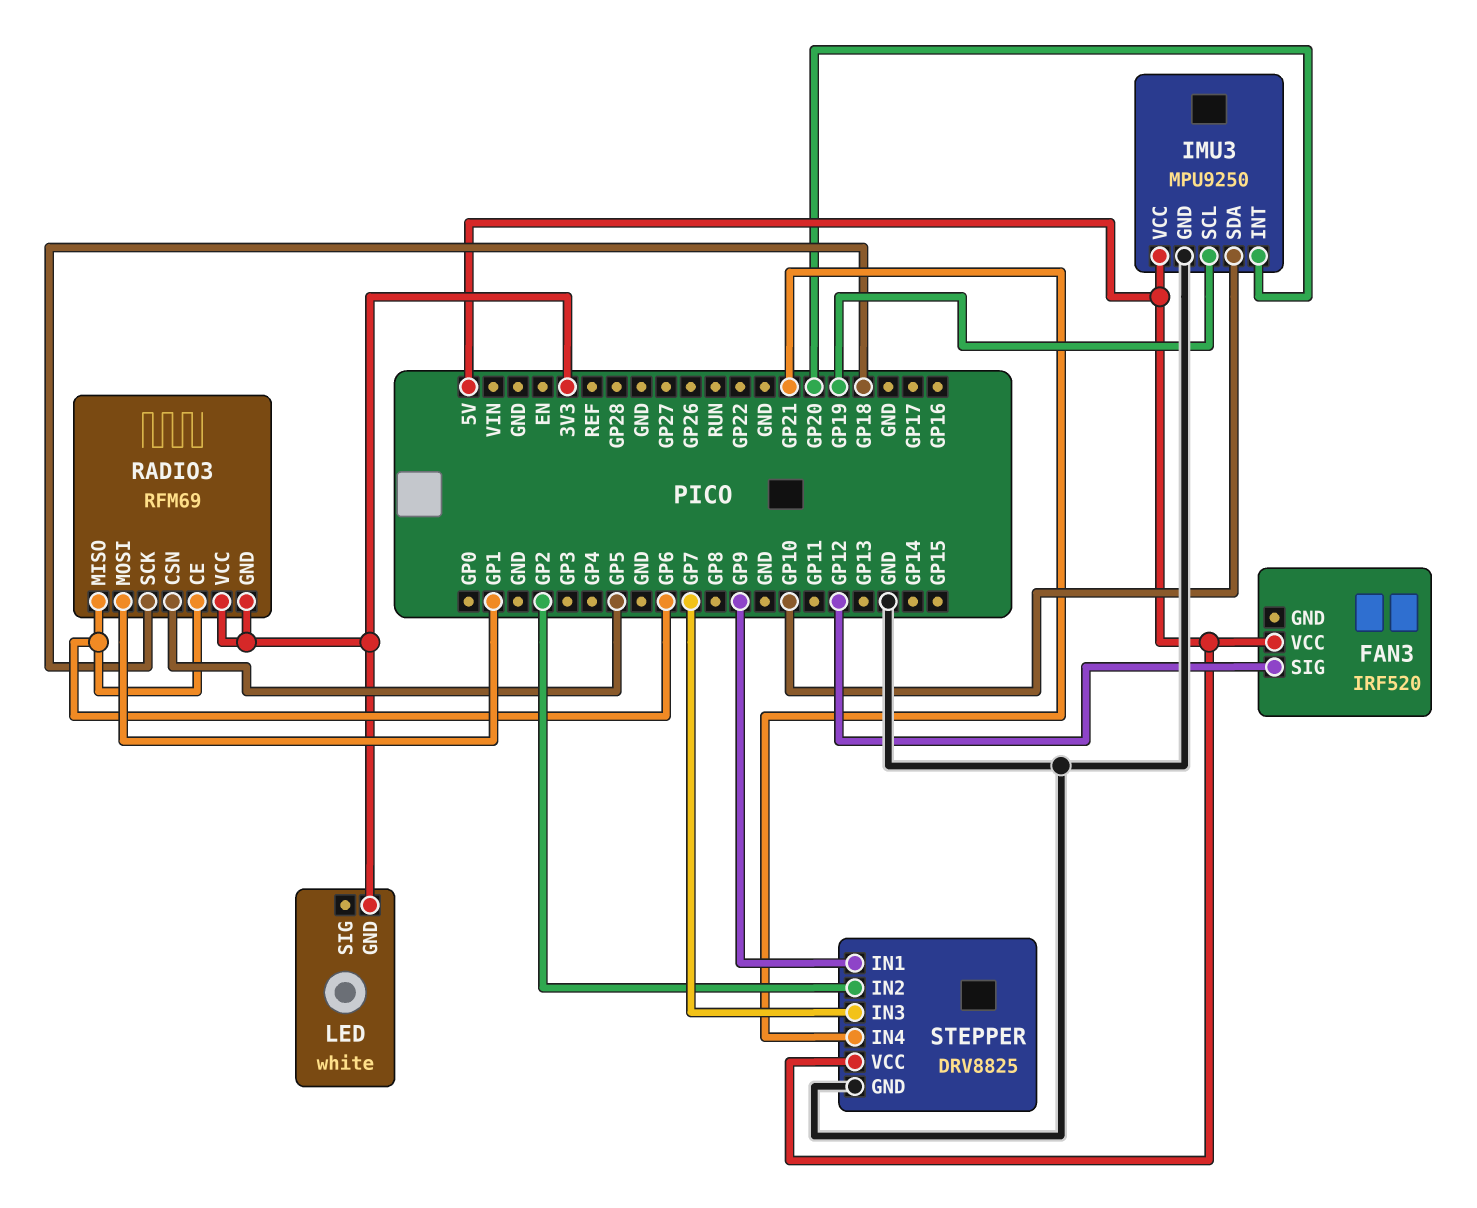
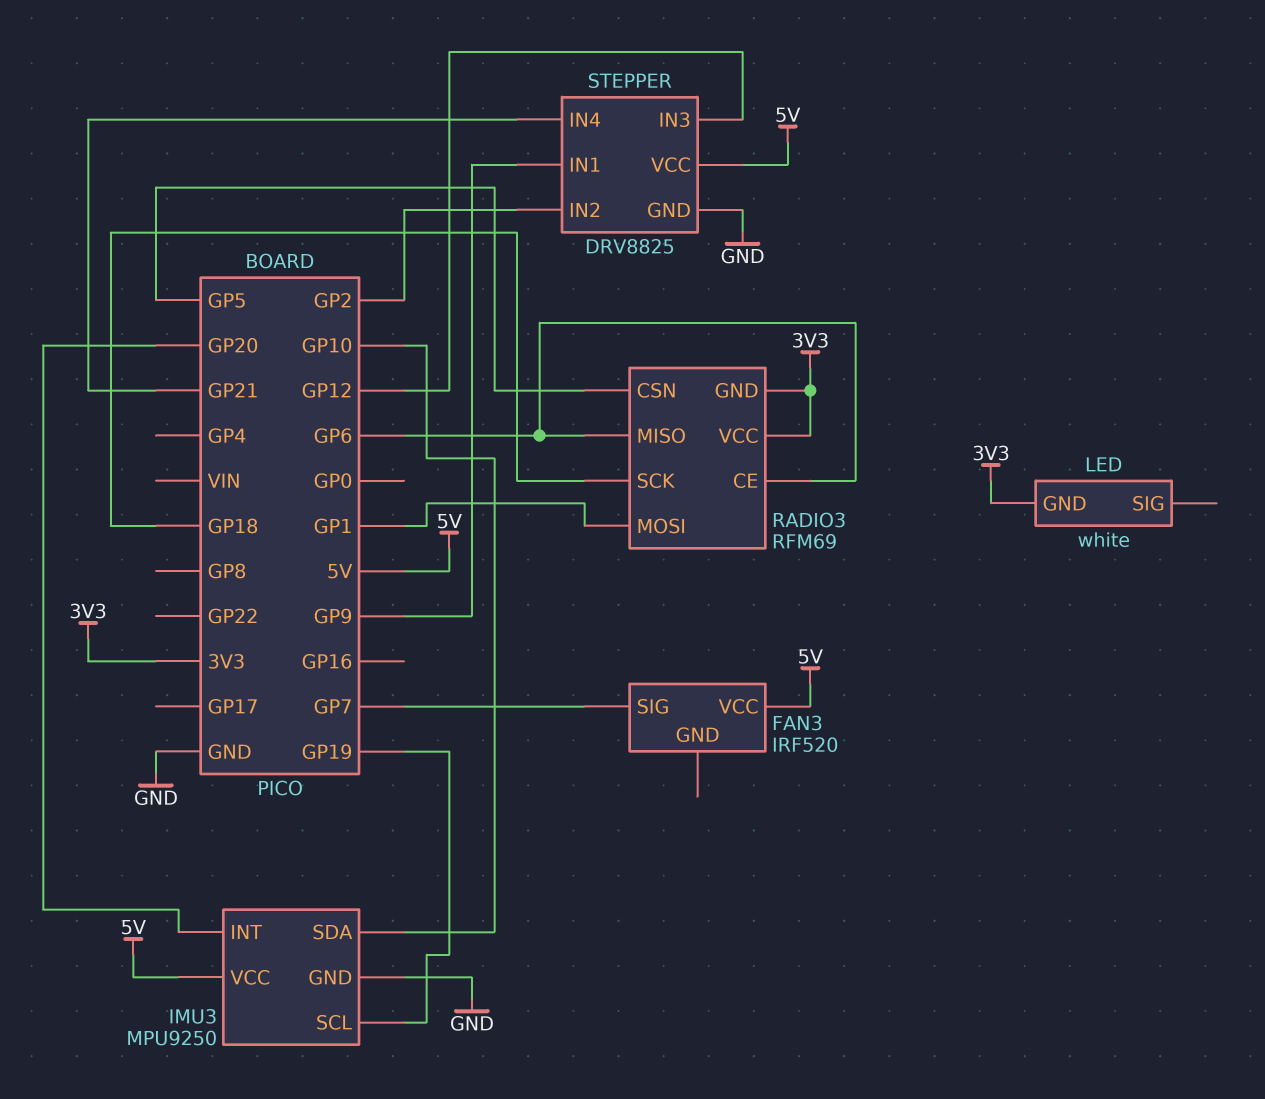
FAN3 pin SIG: GP12 -> GP7
STEPPER pin IN3: GP7 -> GP12

